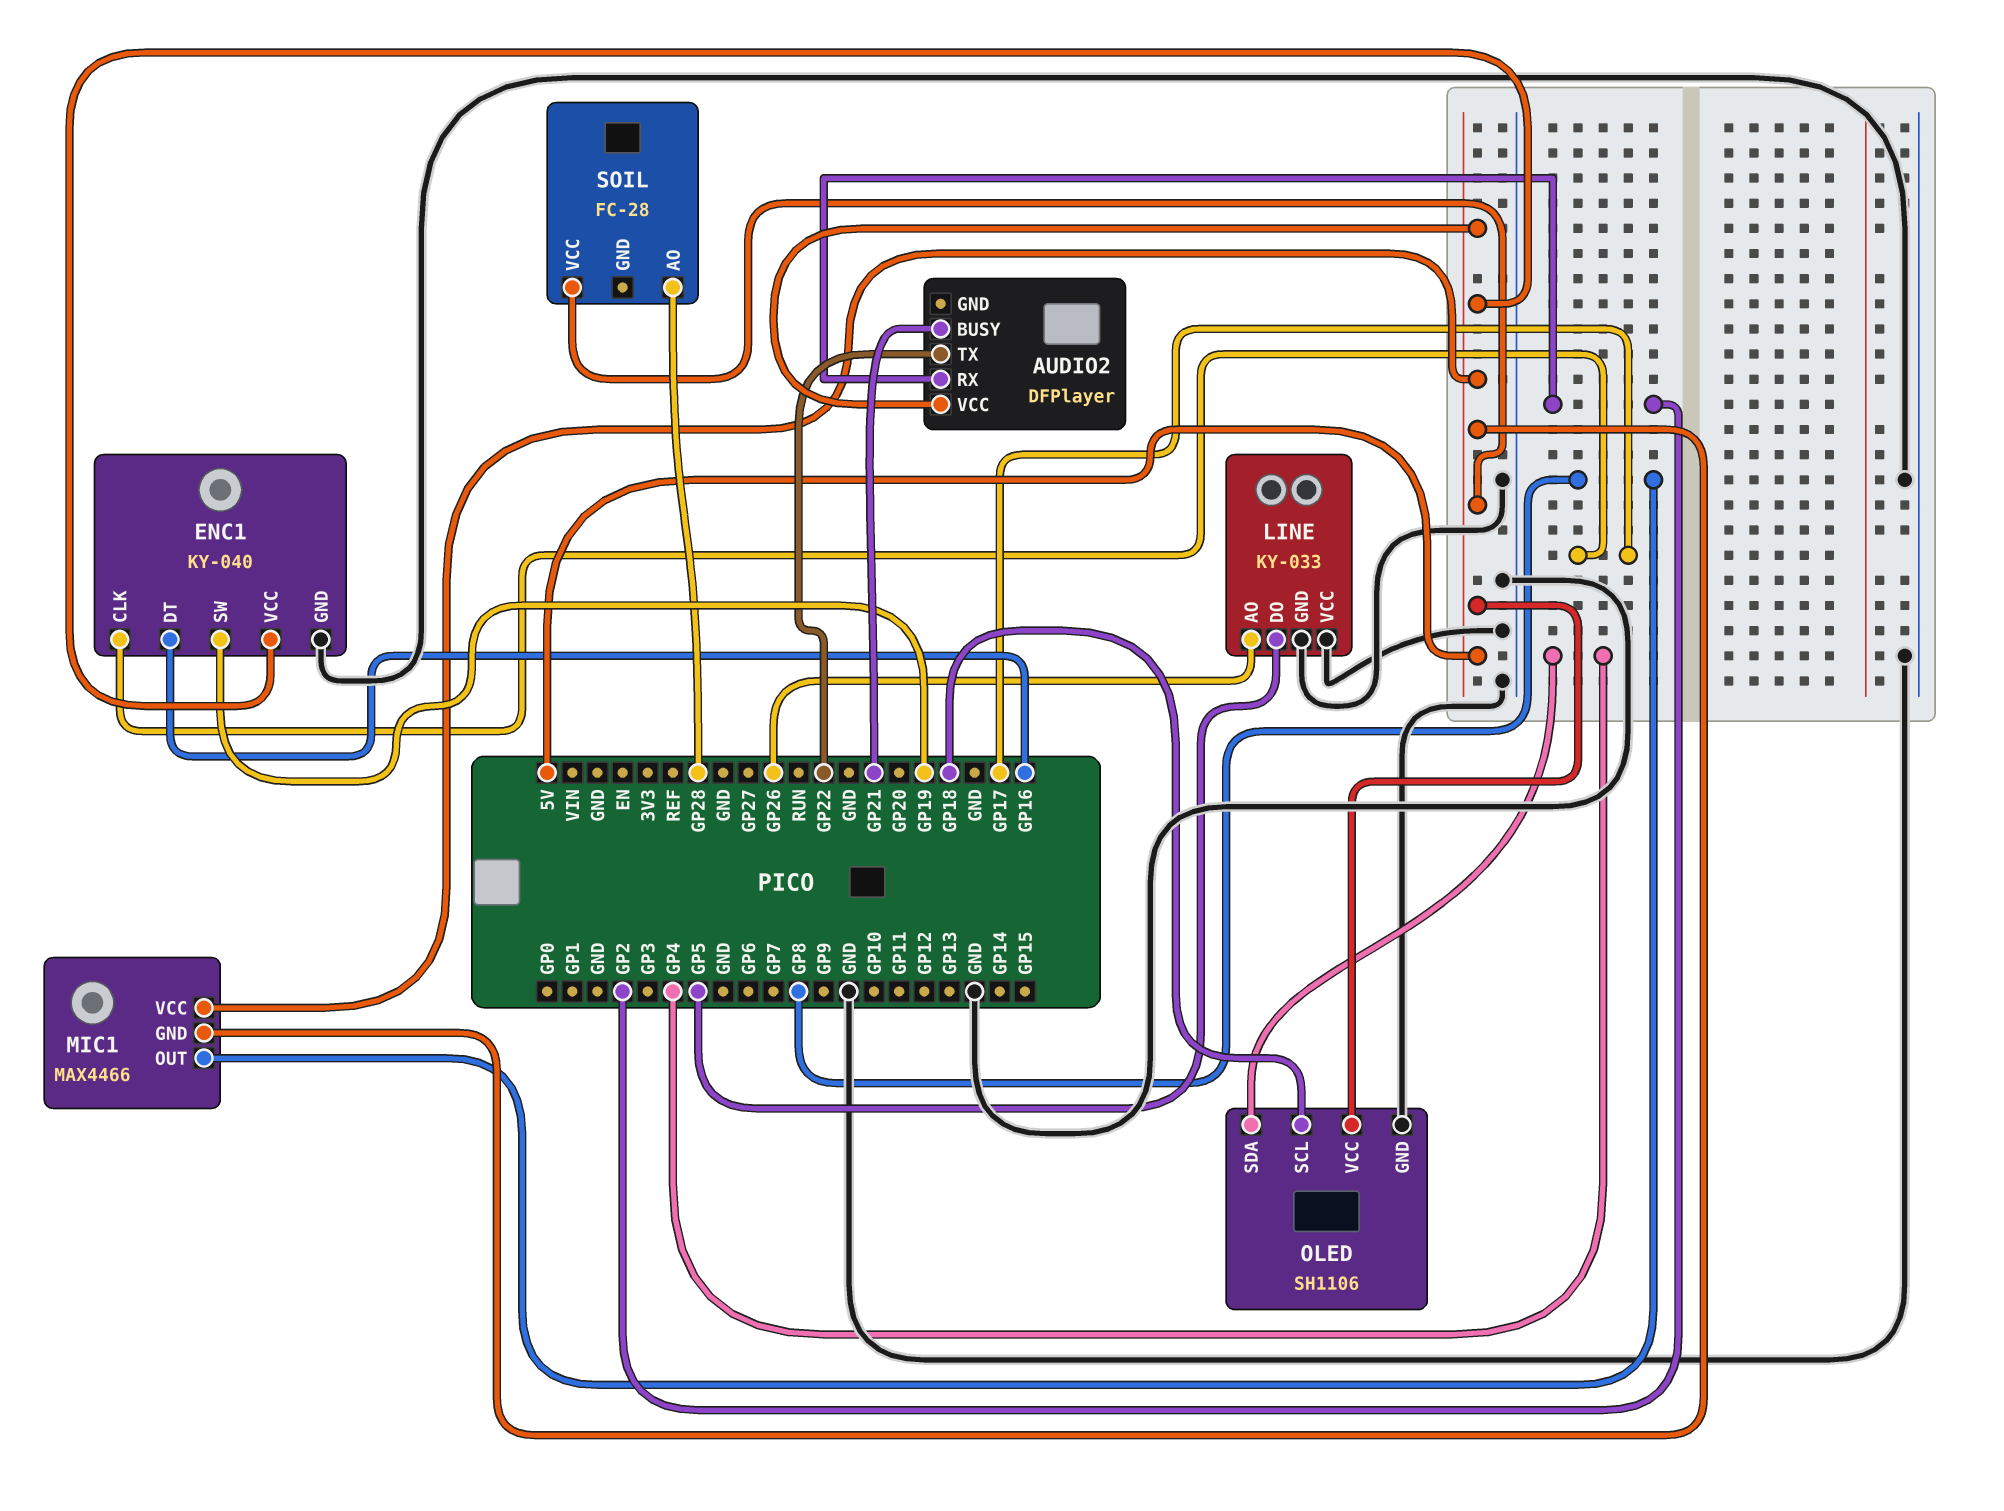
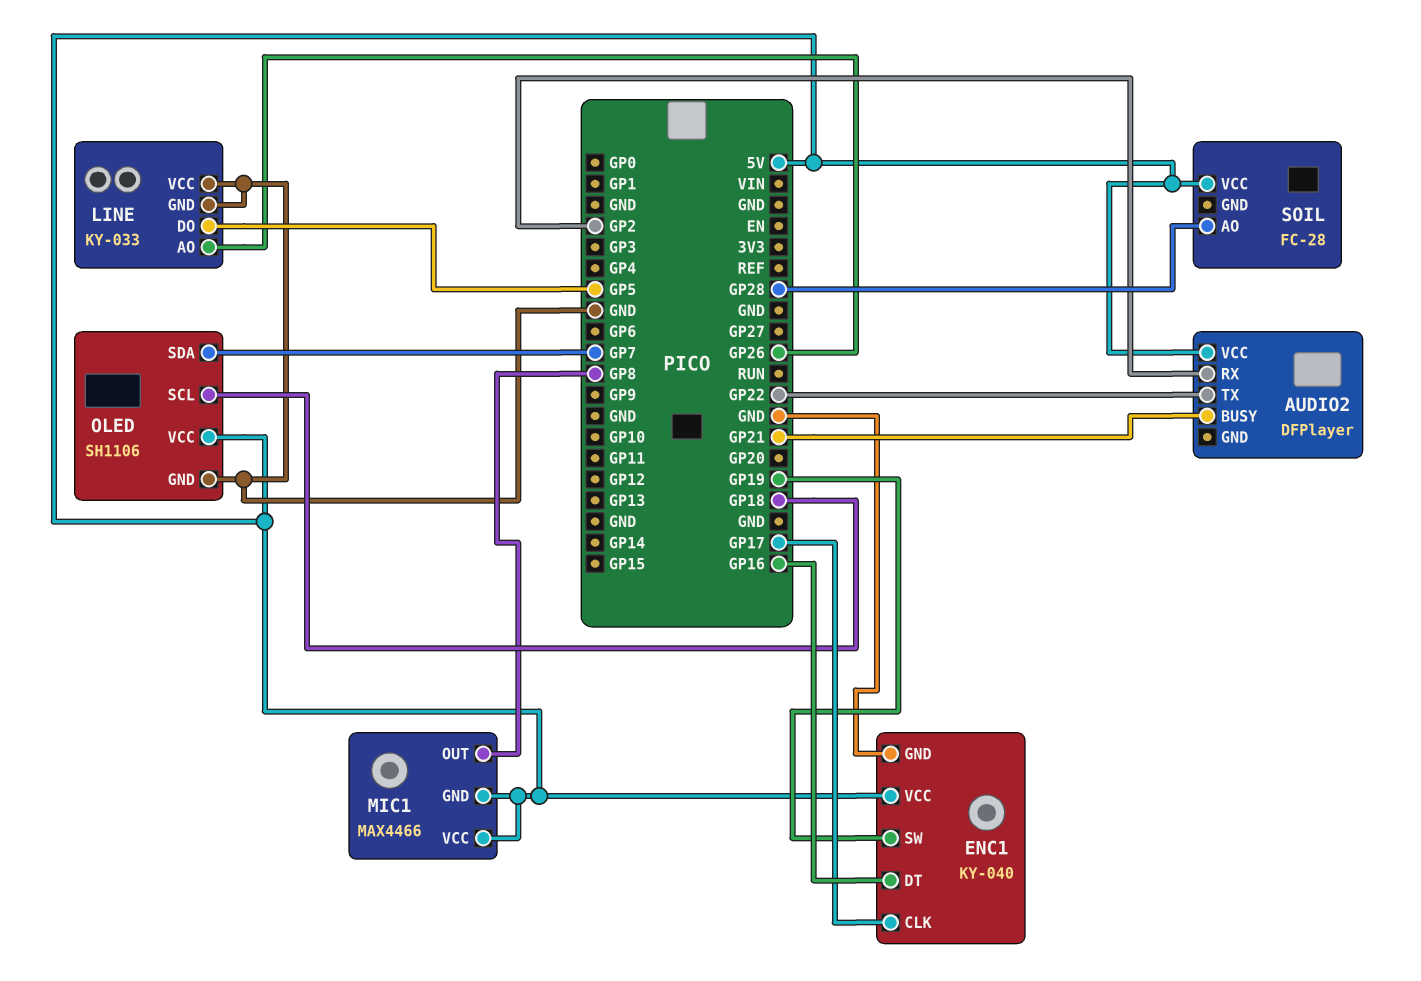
OLED pin SDA: GP4 -> GP7

